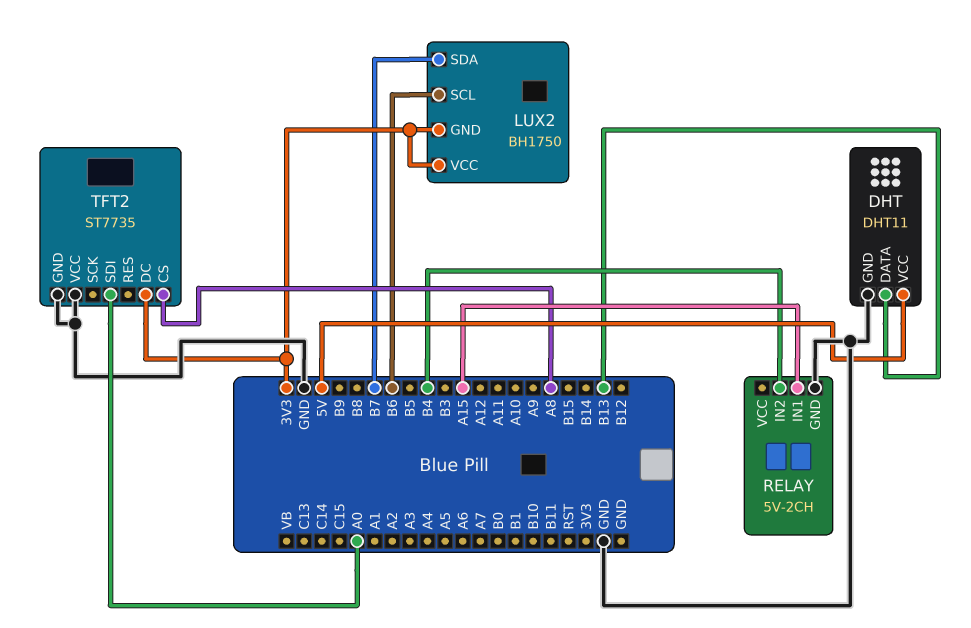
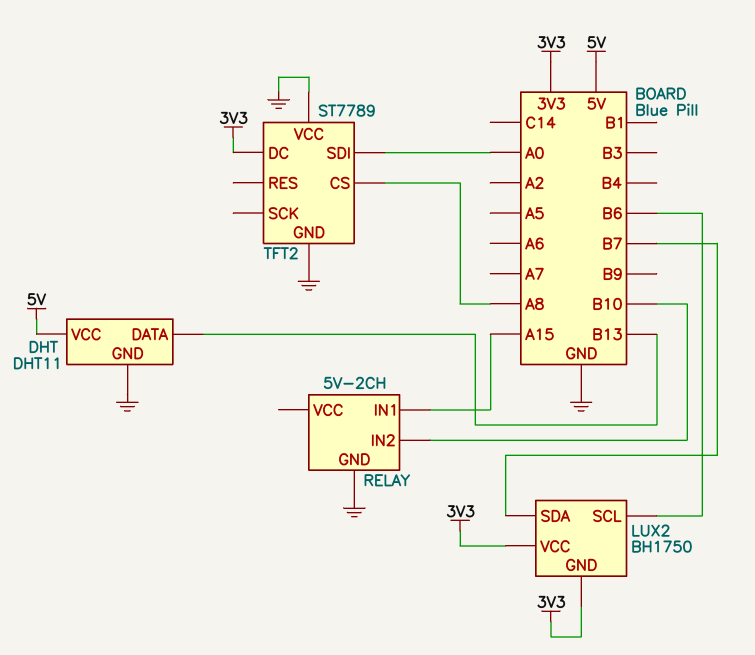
RELAY pin IN2: B4 -> B10
TFT2: ST7735 -> ST7789

